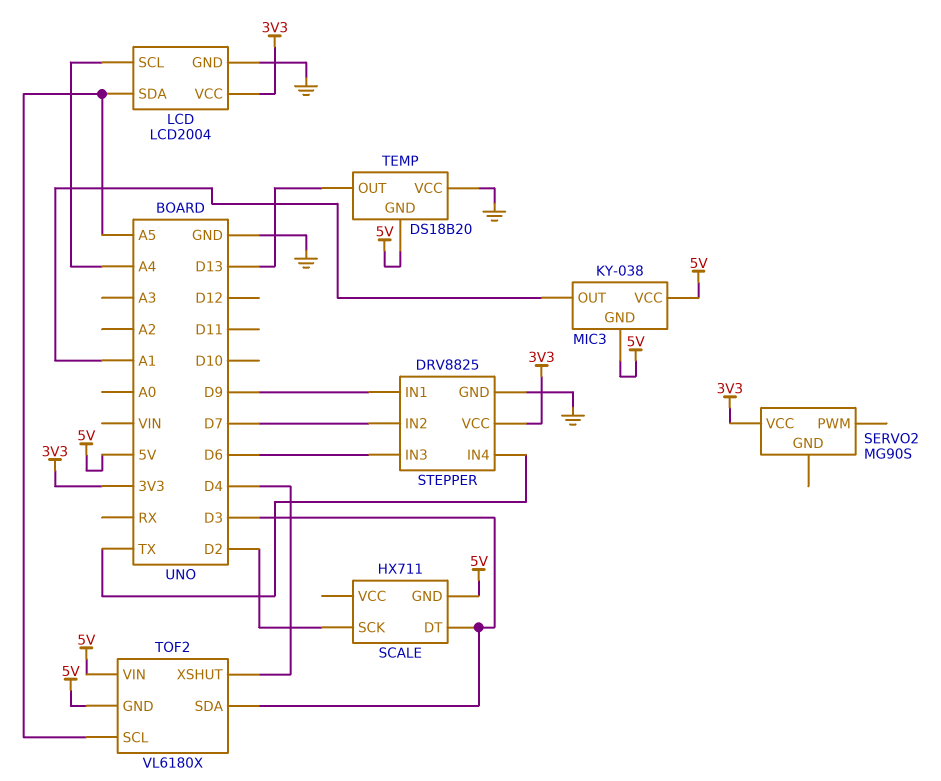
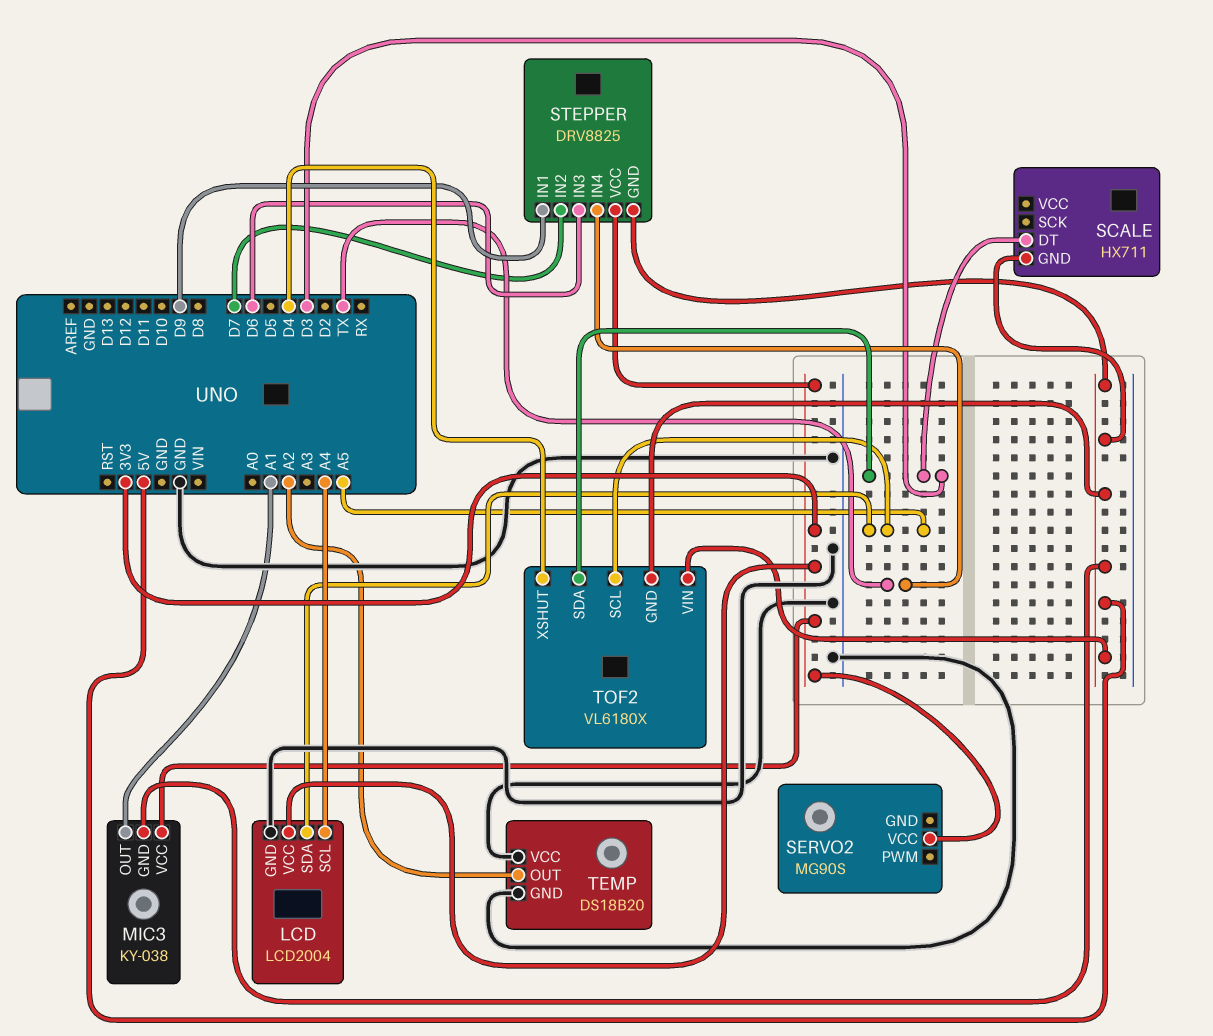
MIC3 pin VCC: 5V -> 3V3
SCALE pin SCK: D2 -> none
STEPPER pin GND: GND -> 5V
TEMP pin GND: 5V -> GND
TEMP pin OUT: D13 -> A2

